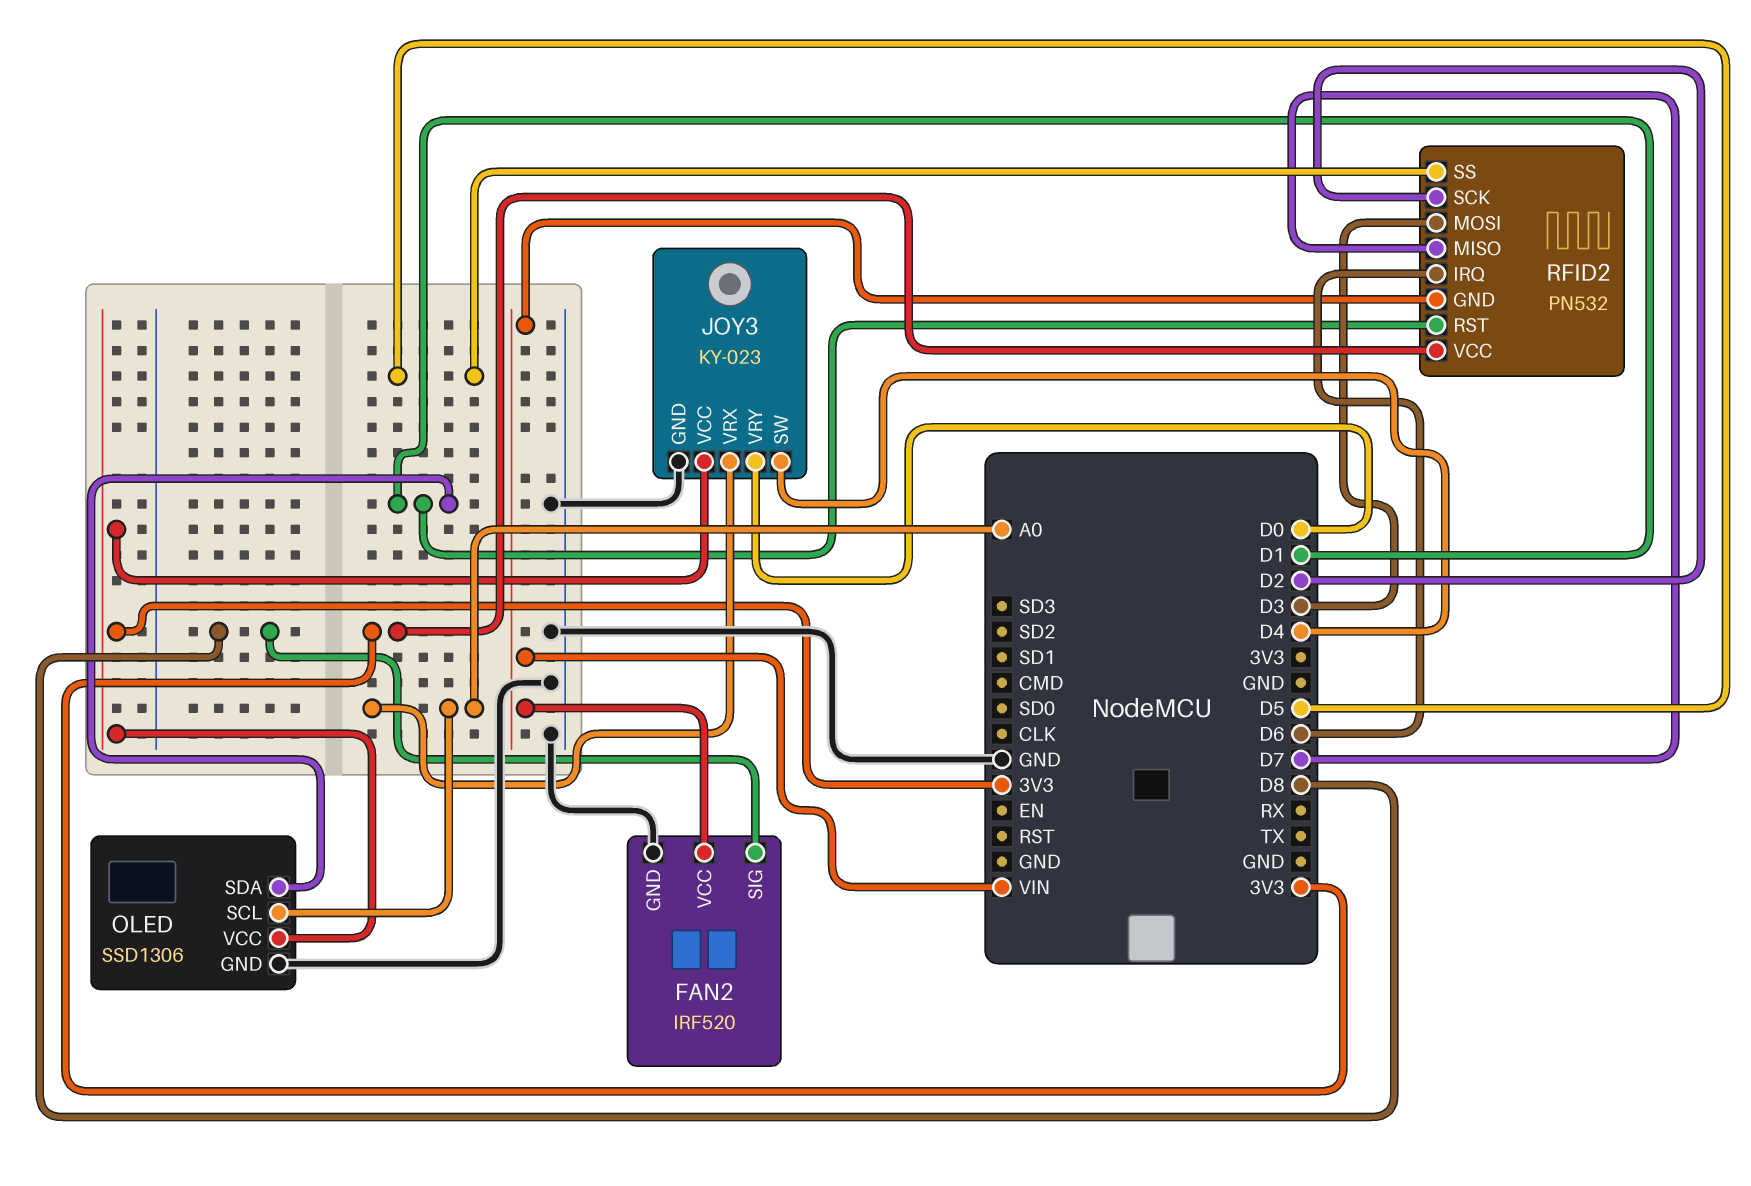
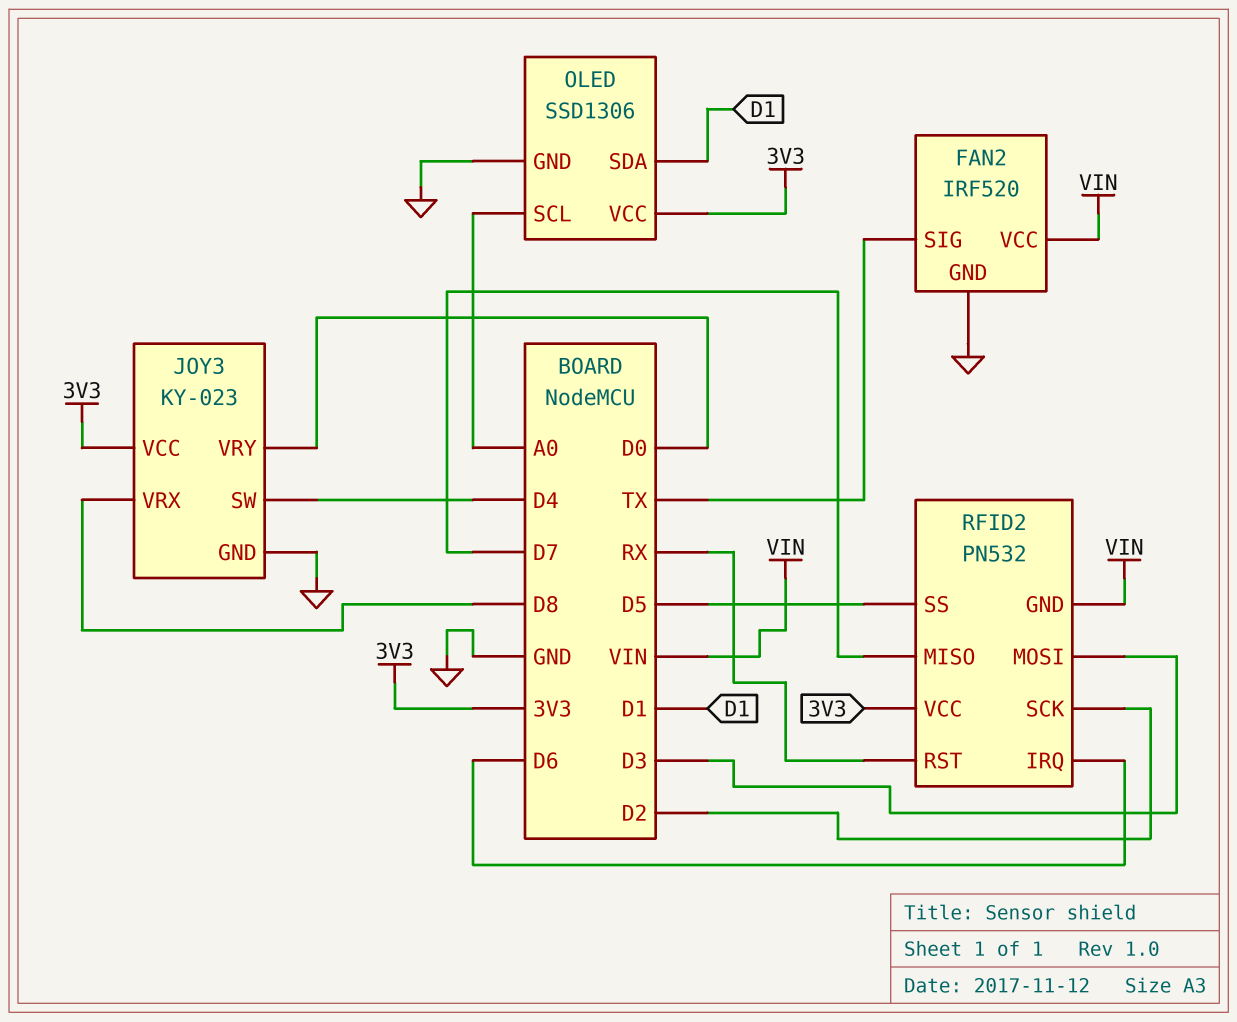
FAN2 pin SIG: D8 -> TX
JOY3 pin VRX: A0 -> D8
RFID2 pin RST: D1 -> RX

